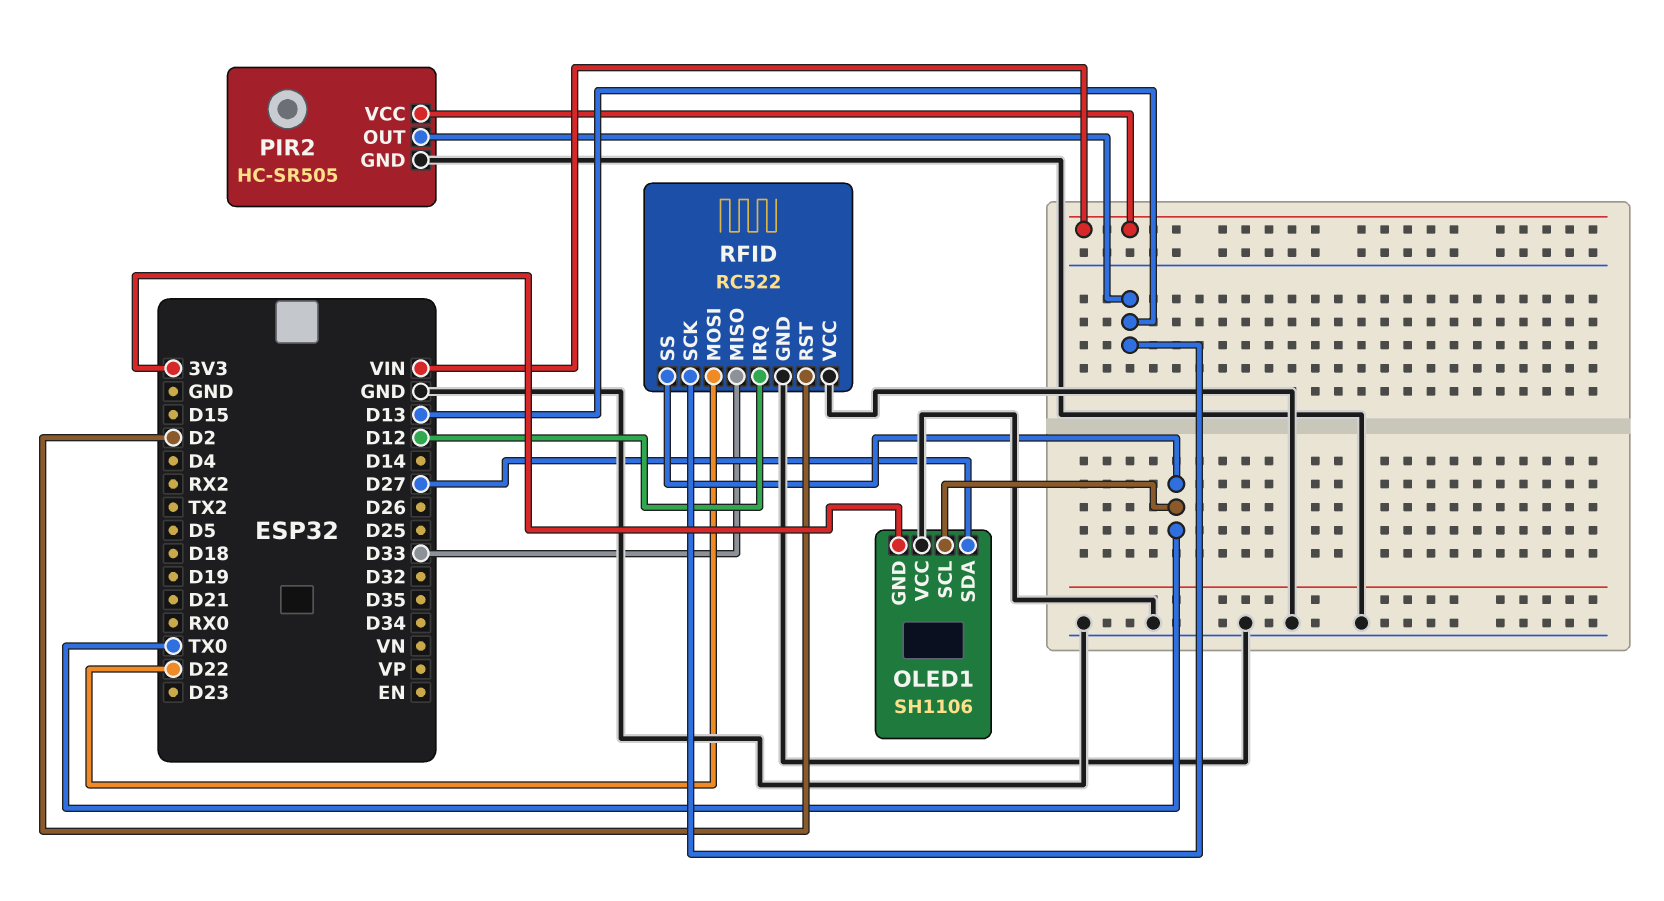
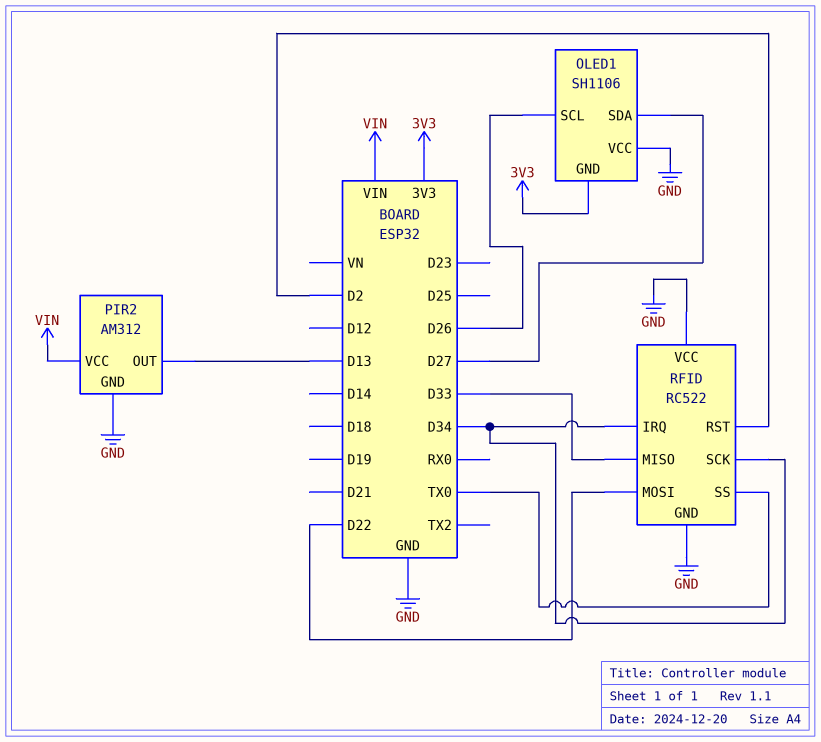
OLED1 pin SCL: TX0 -> D26
PIR2: HC-SR505 -> AM312
RFID pin IRQ: D12 -> D34
RFID pin SCK: D13 -> D34

